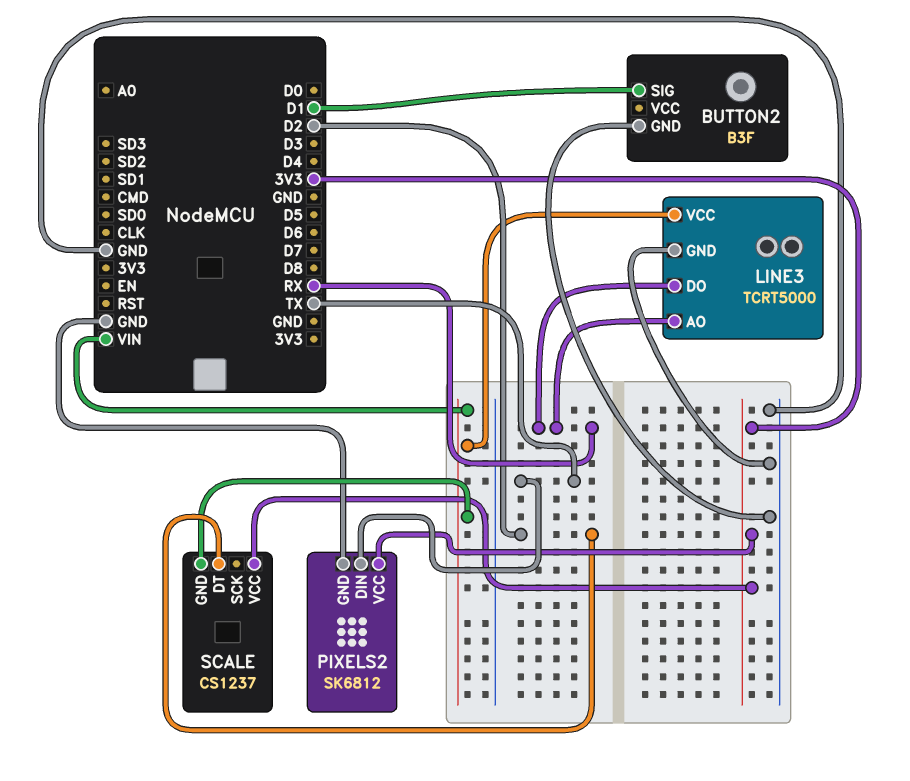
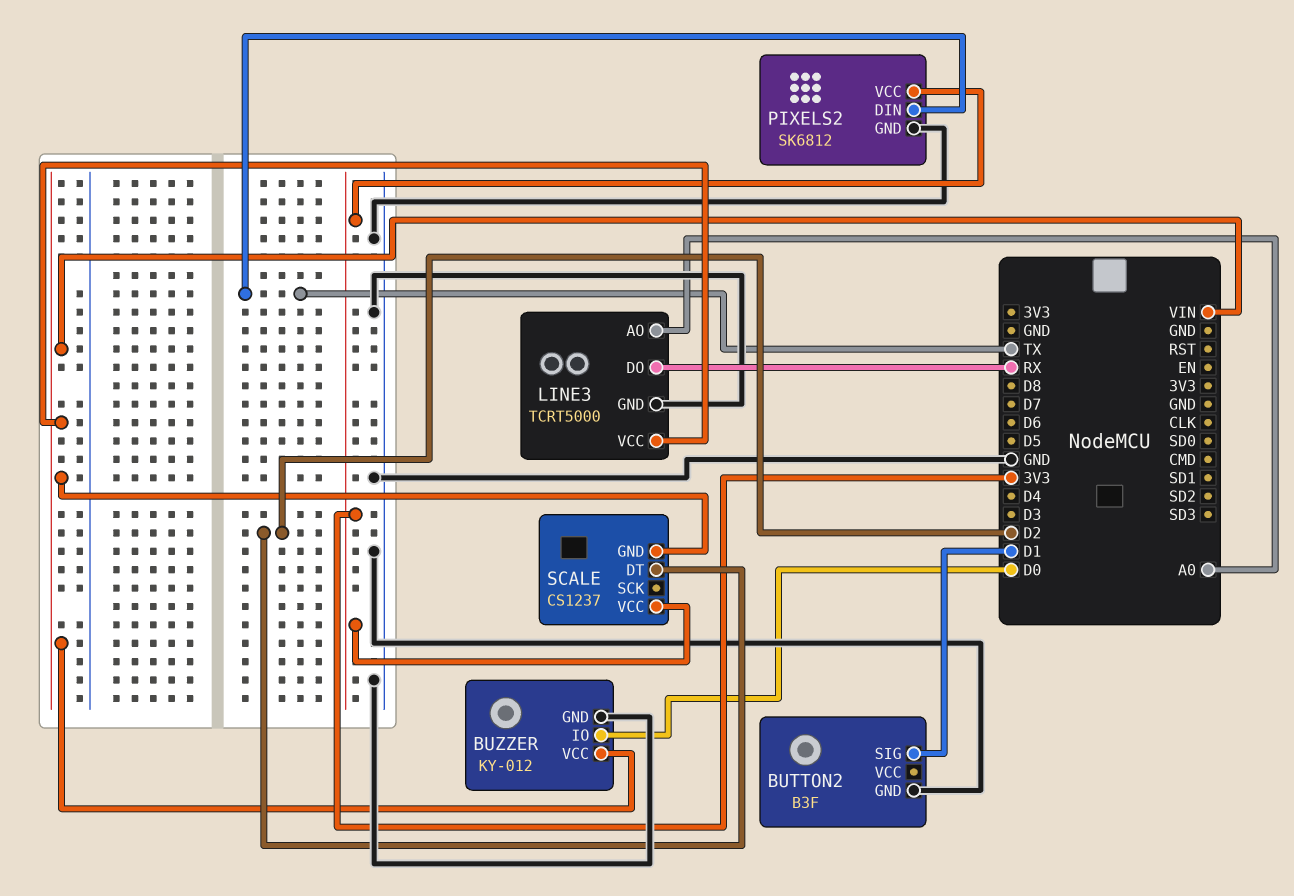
BUZZER: none -> KY-012
BUZZER pin GND: none -> GND
BUZZER pin IO: none -> D0
BUZZER pin VCC: none -> VIN
LINE3 pin AO: RX -> A0

